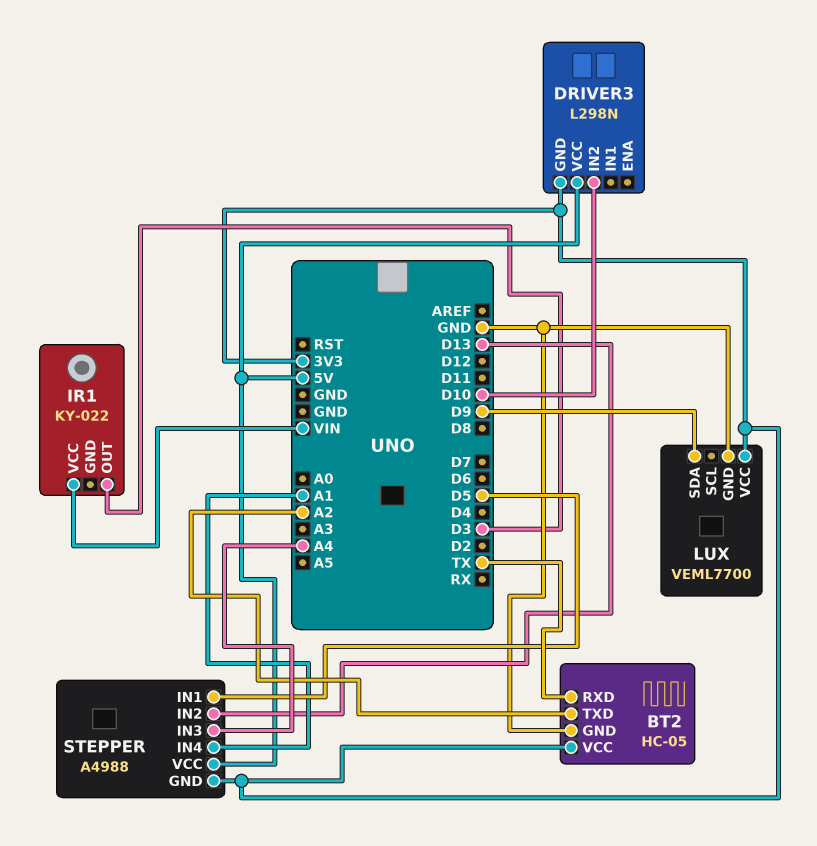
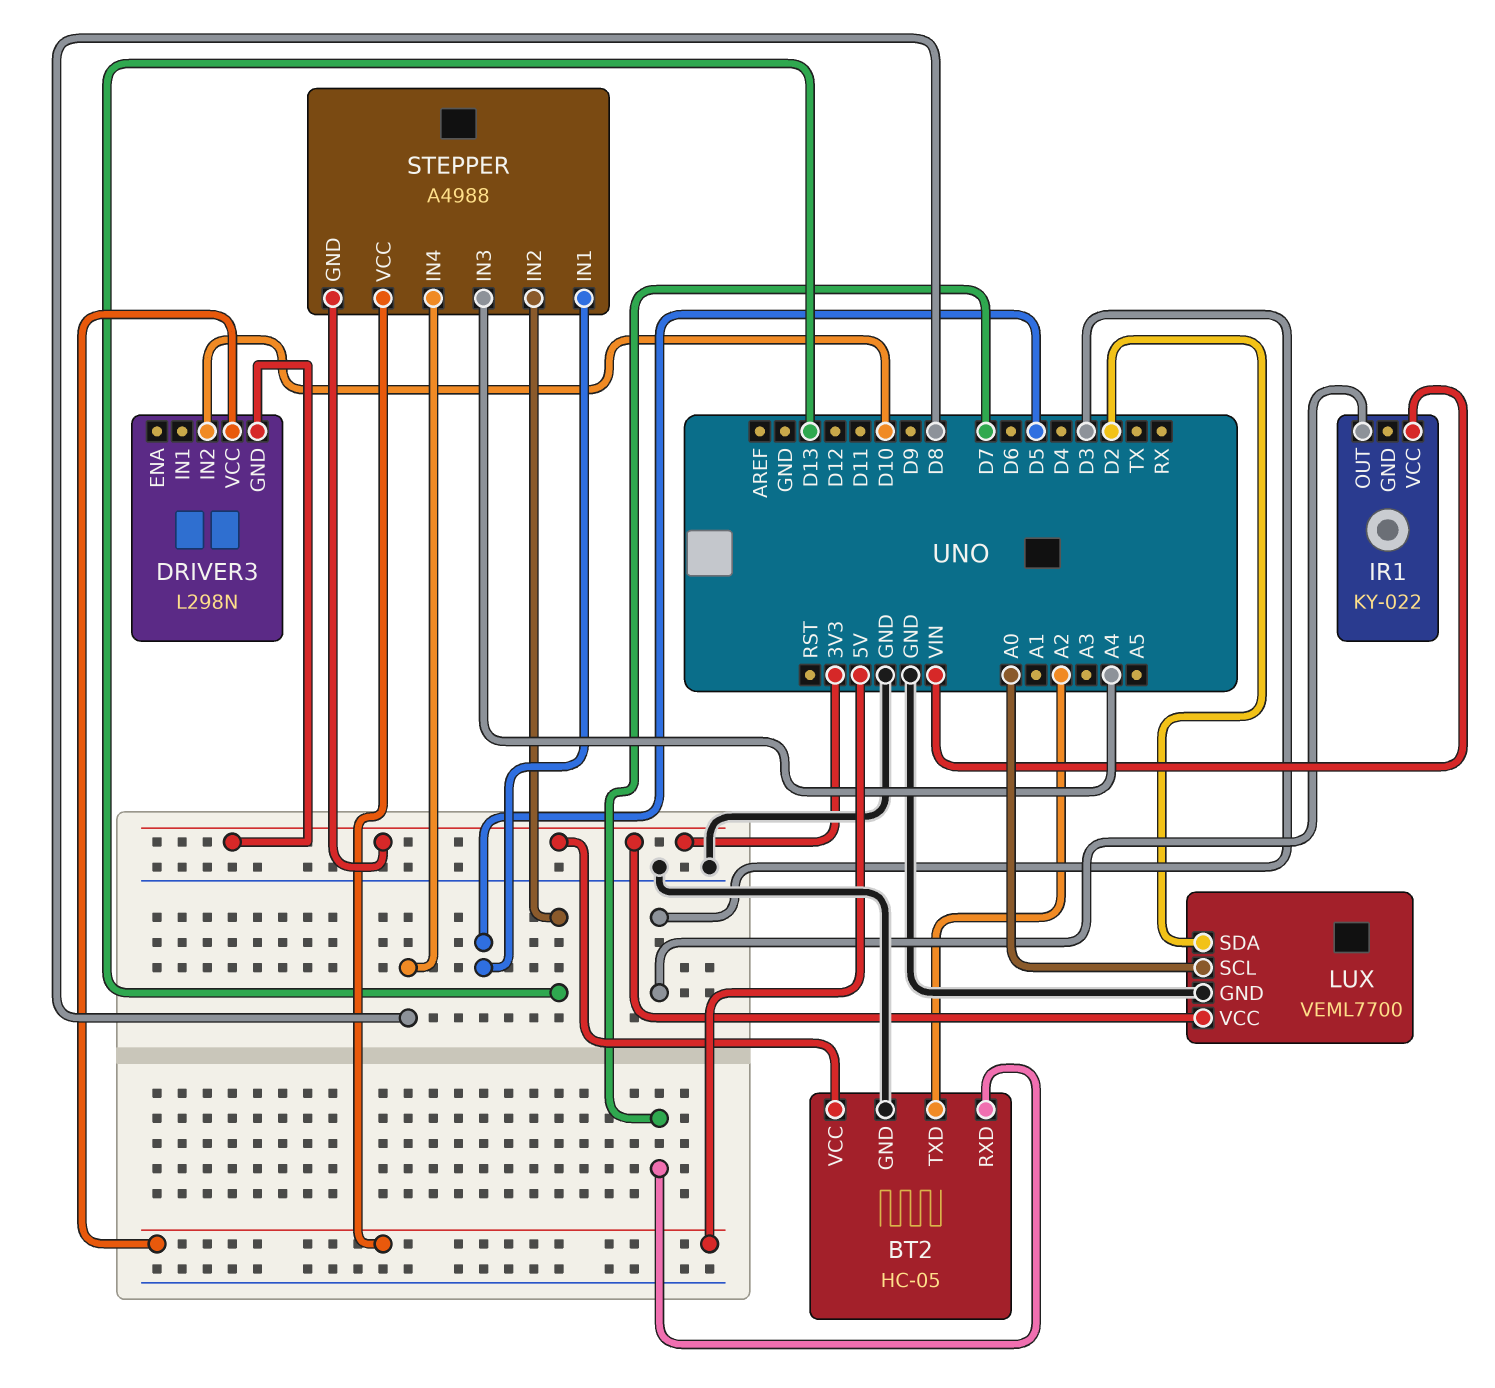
BT2 pin RXD: TX -> D7
LUX pin SCL: none -> A0
LUX pin SDA: D9 -> D2
STEPPER pin IN4: A1 -> D8

